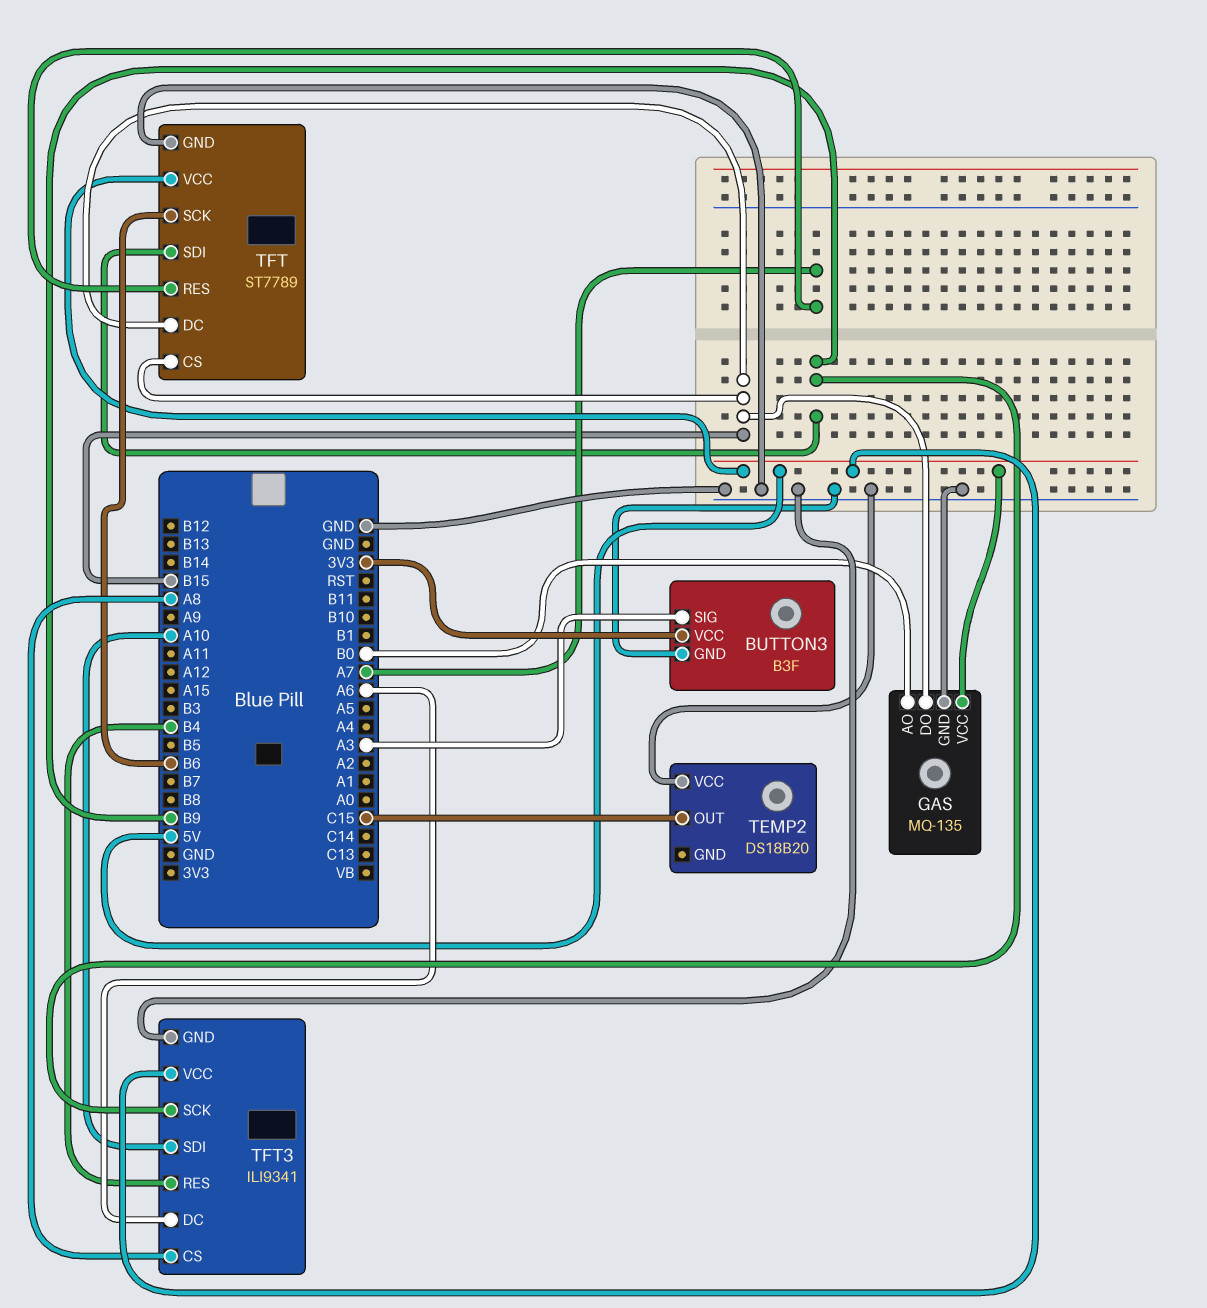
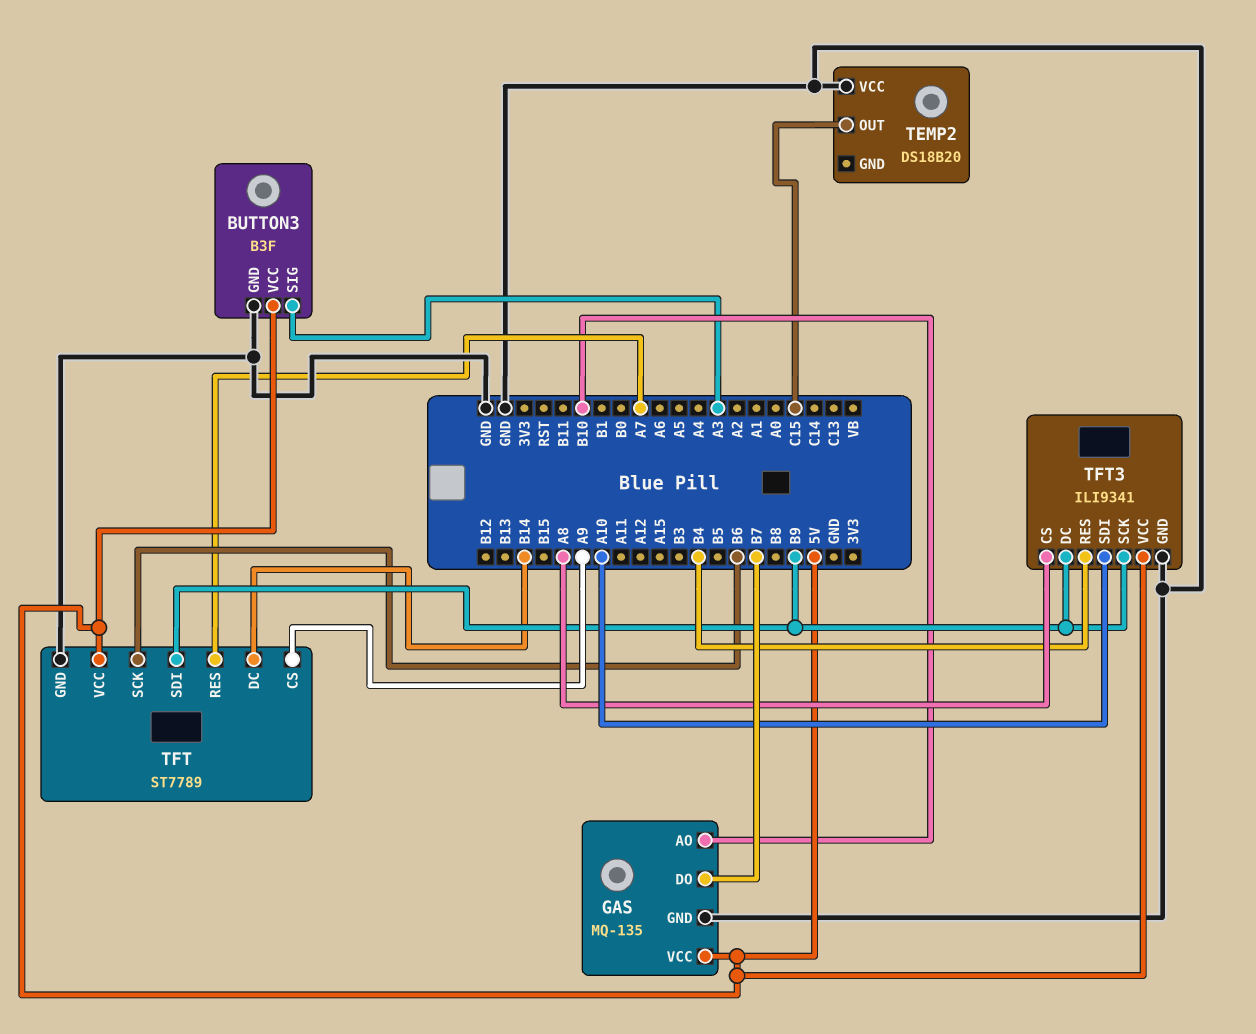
BUTTON3 pin VCC: 3V3 -> 5V
GAS pin AO: B0 -> B10
GAS pin DO: B15 -> B7
TFT pin CS: B15 -> A9
TFT pin DC: B15 -> B14
TFT3 pin DC: A6 -> B9

